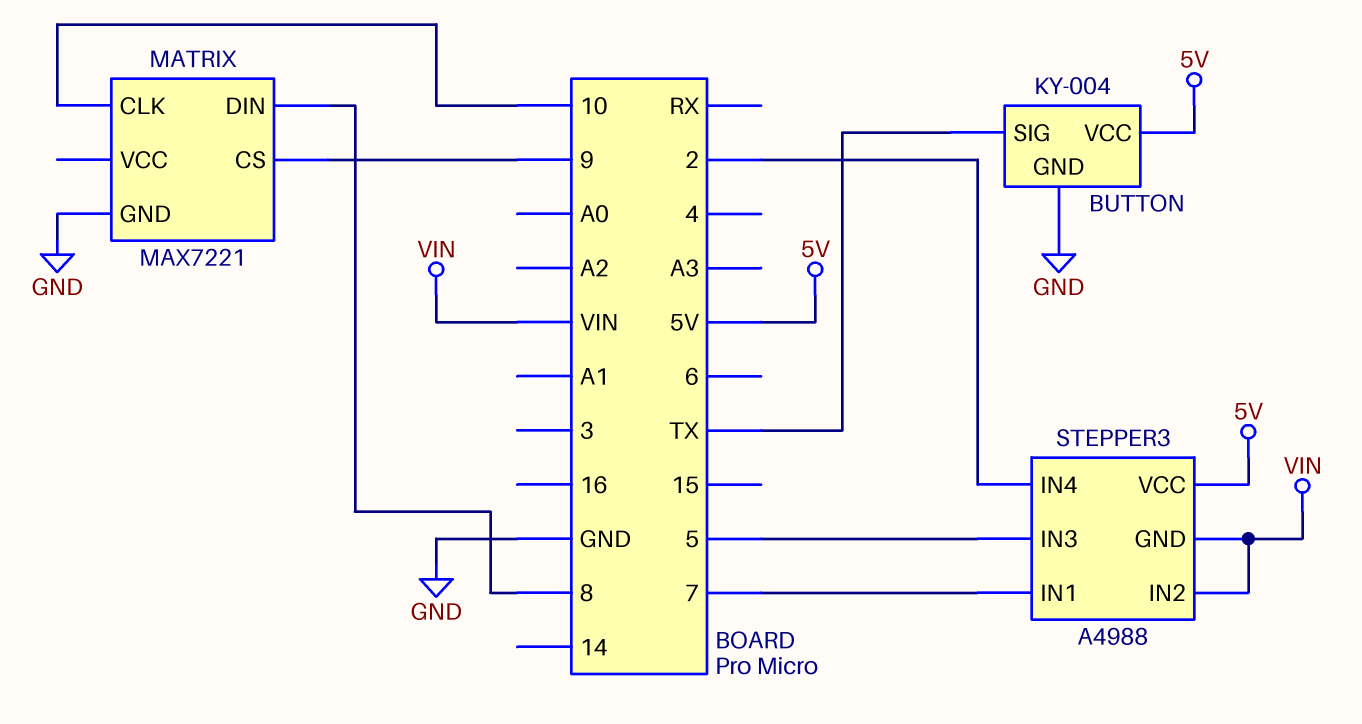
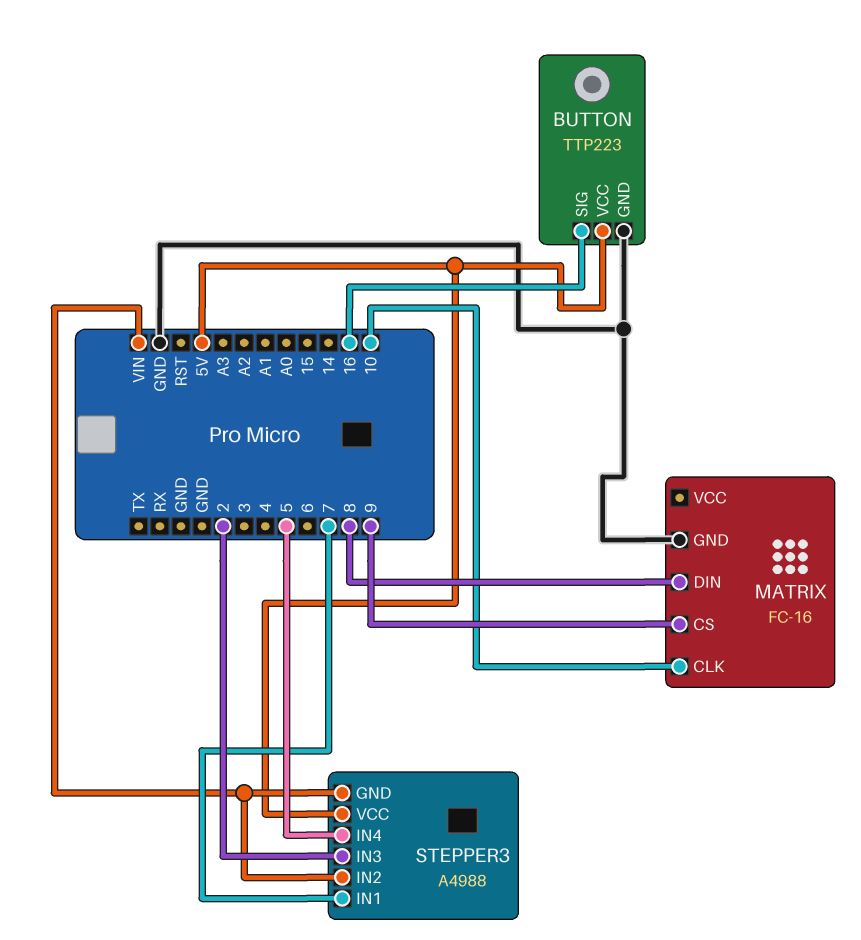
BUTTON: KY-004 -> TTP223
BUTTON pin SIG: TX -> 16
MATRIX: MAX7221 -> FC-16
STEPPER3 pin IN3: 5 -> 2
STEPPER3 pin IN4: 2 -> 5

